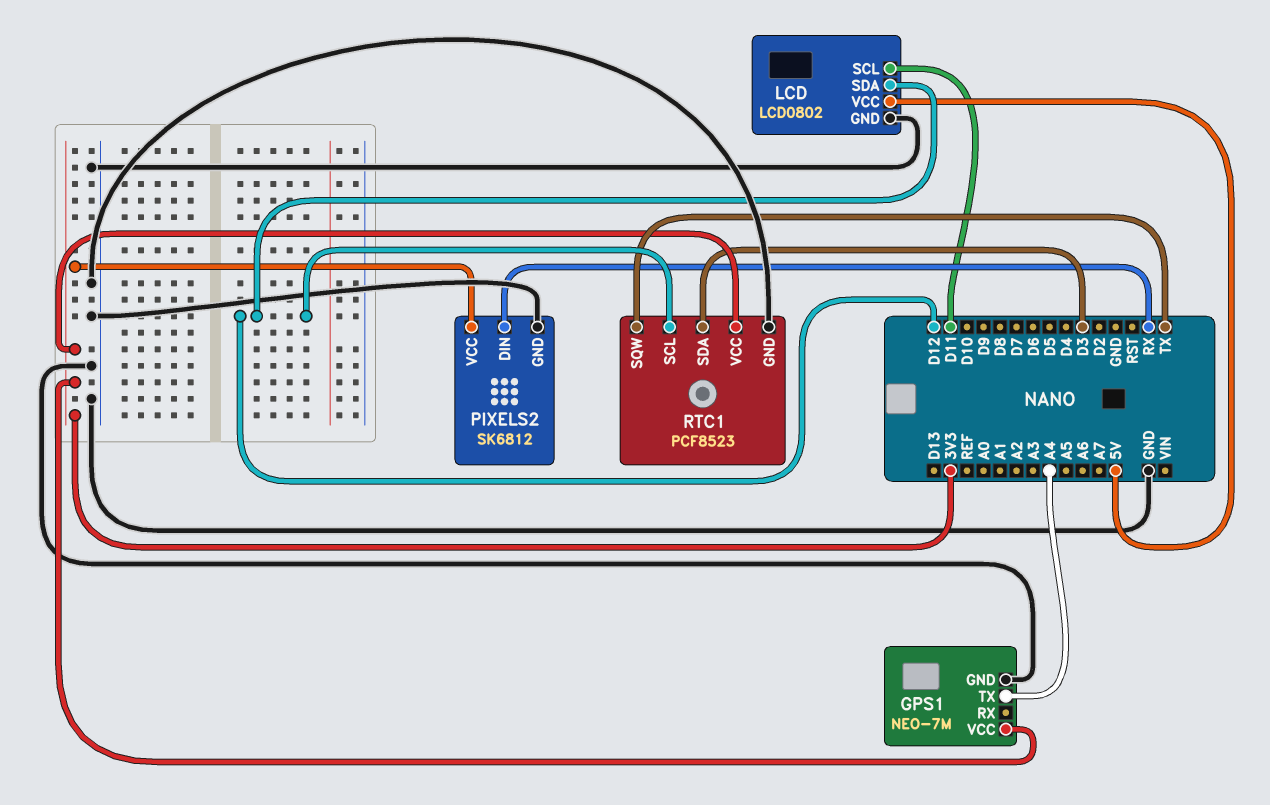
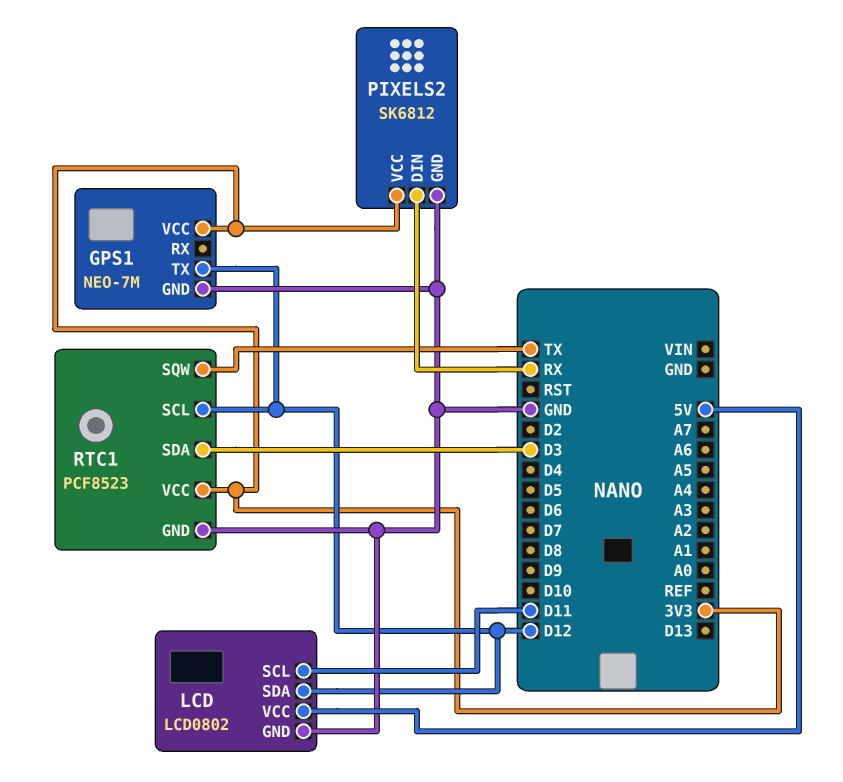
GPS1 pin TX: A4 -> D12

